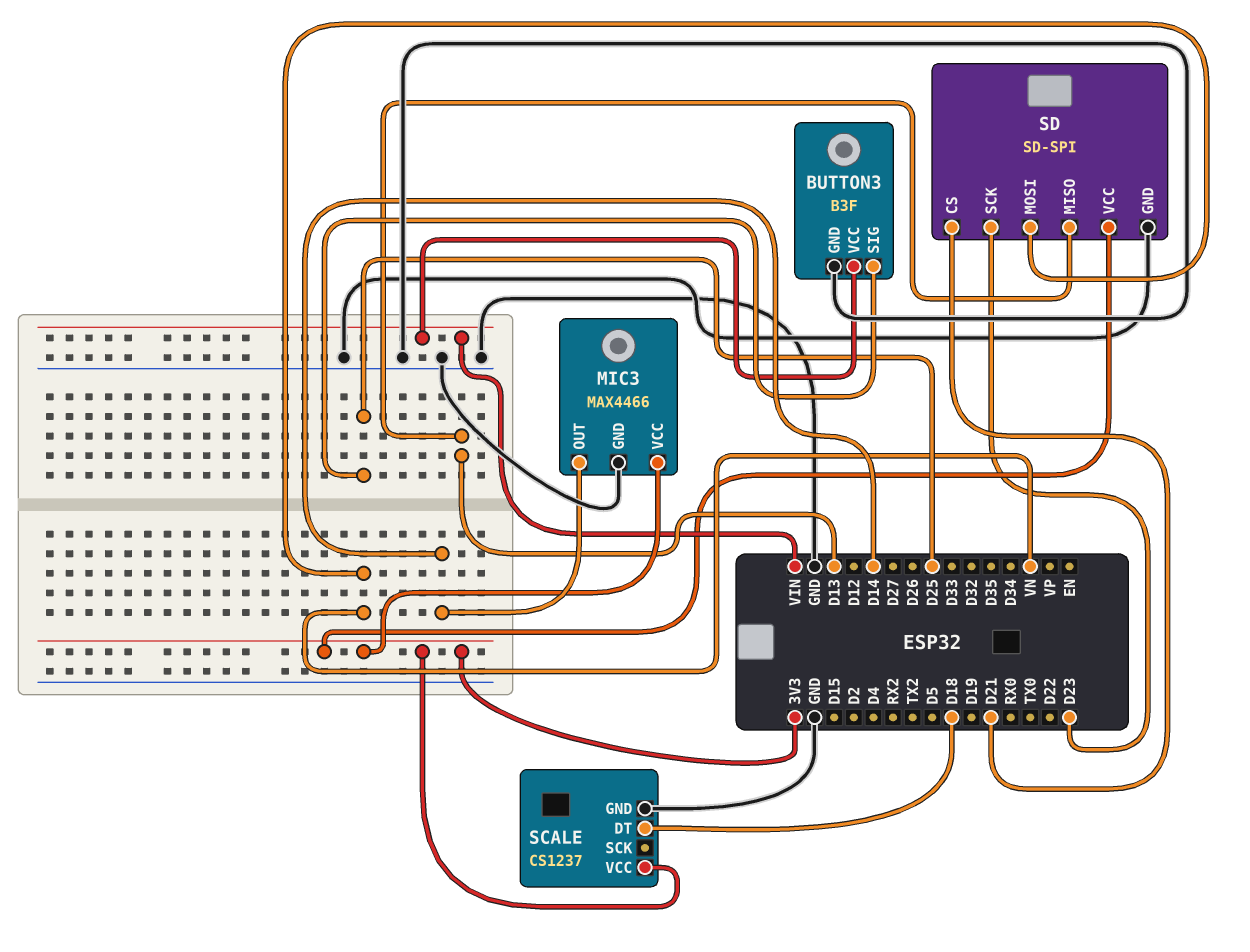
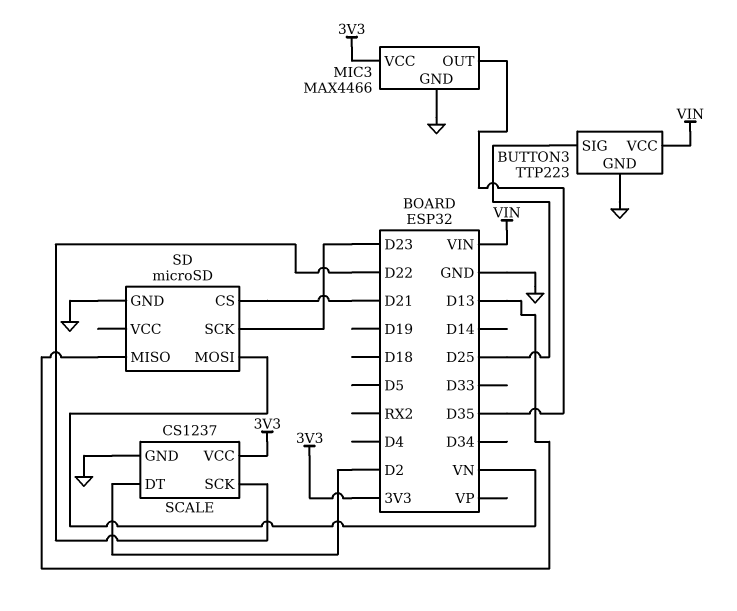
BUTTON3: B3F -> TTP223
MIC3 pin OUT: D14 -> D35
SCALE pin DT: D18 -> D2
SCALE pin SCK: none -> D22
SD: SD-SPI -> microSD
SD pin VCC: 3V3 -> none

